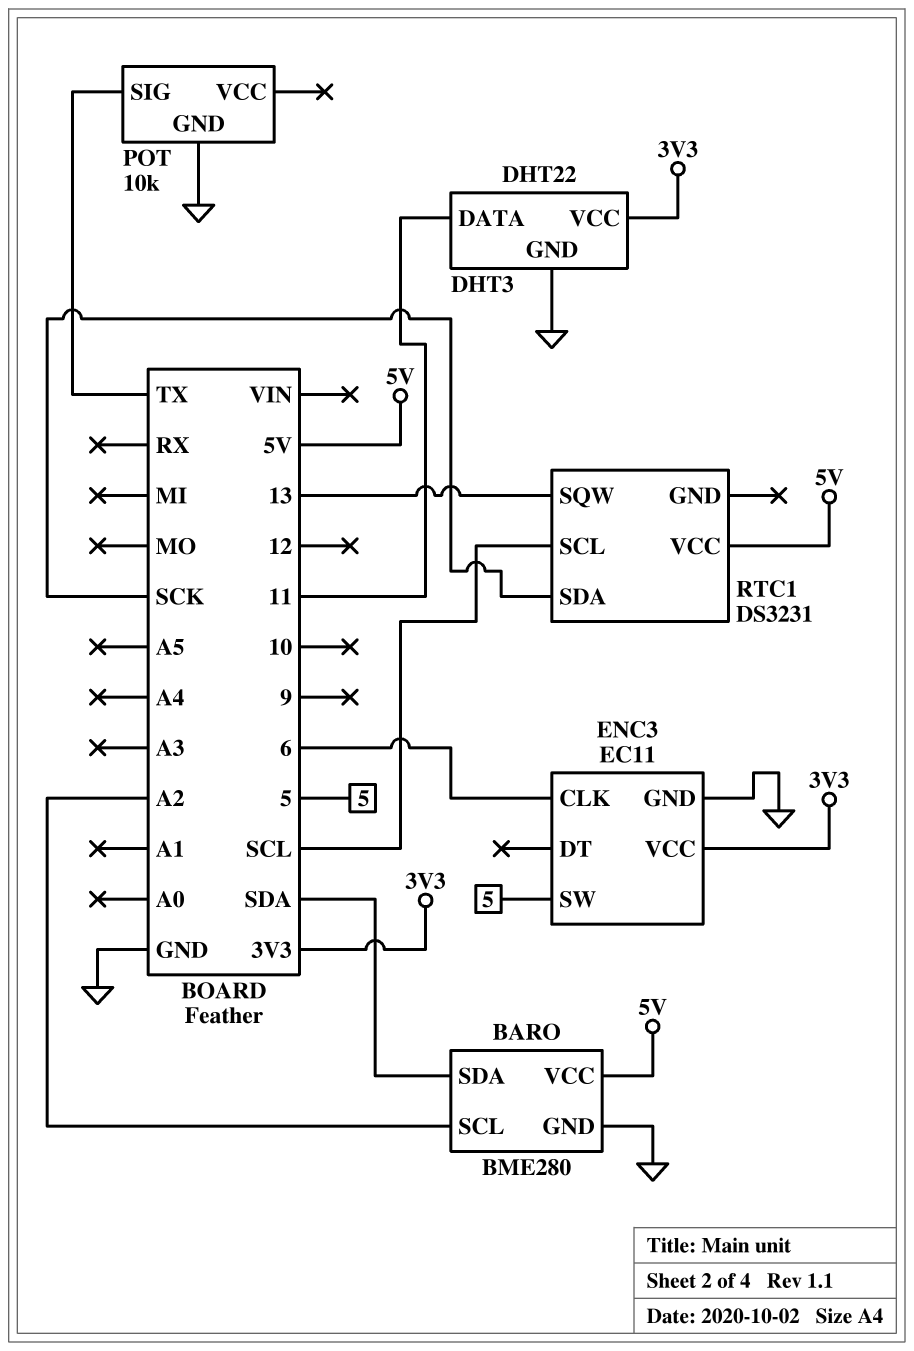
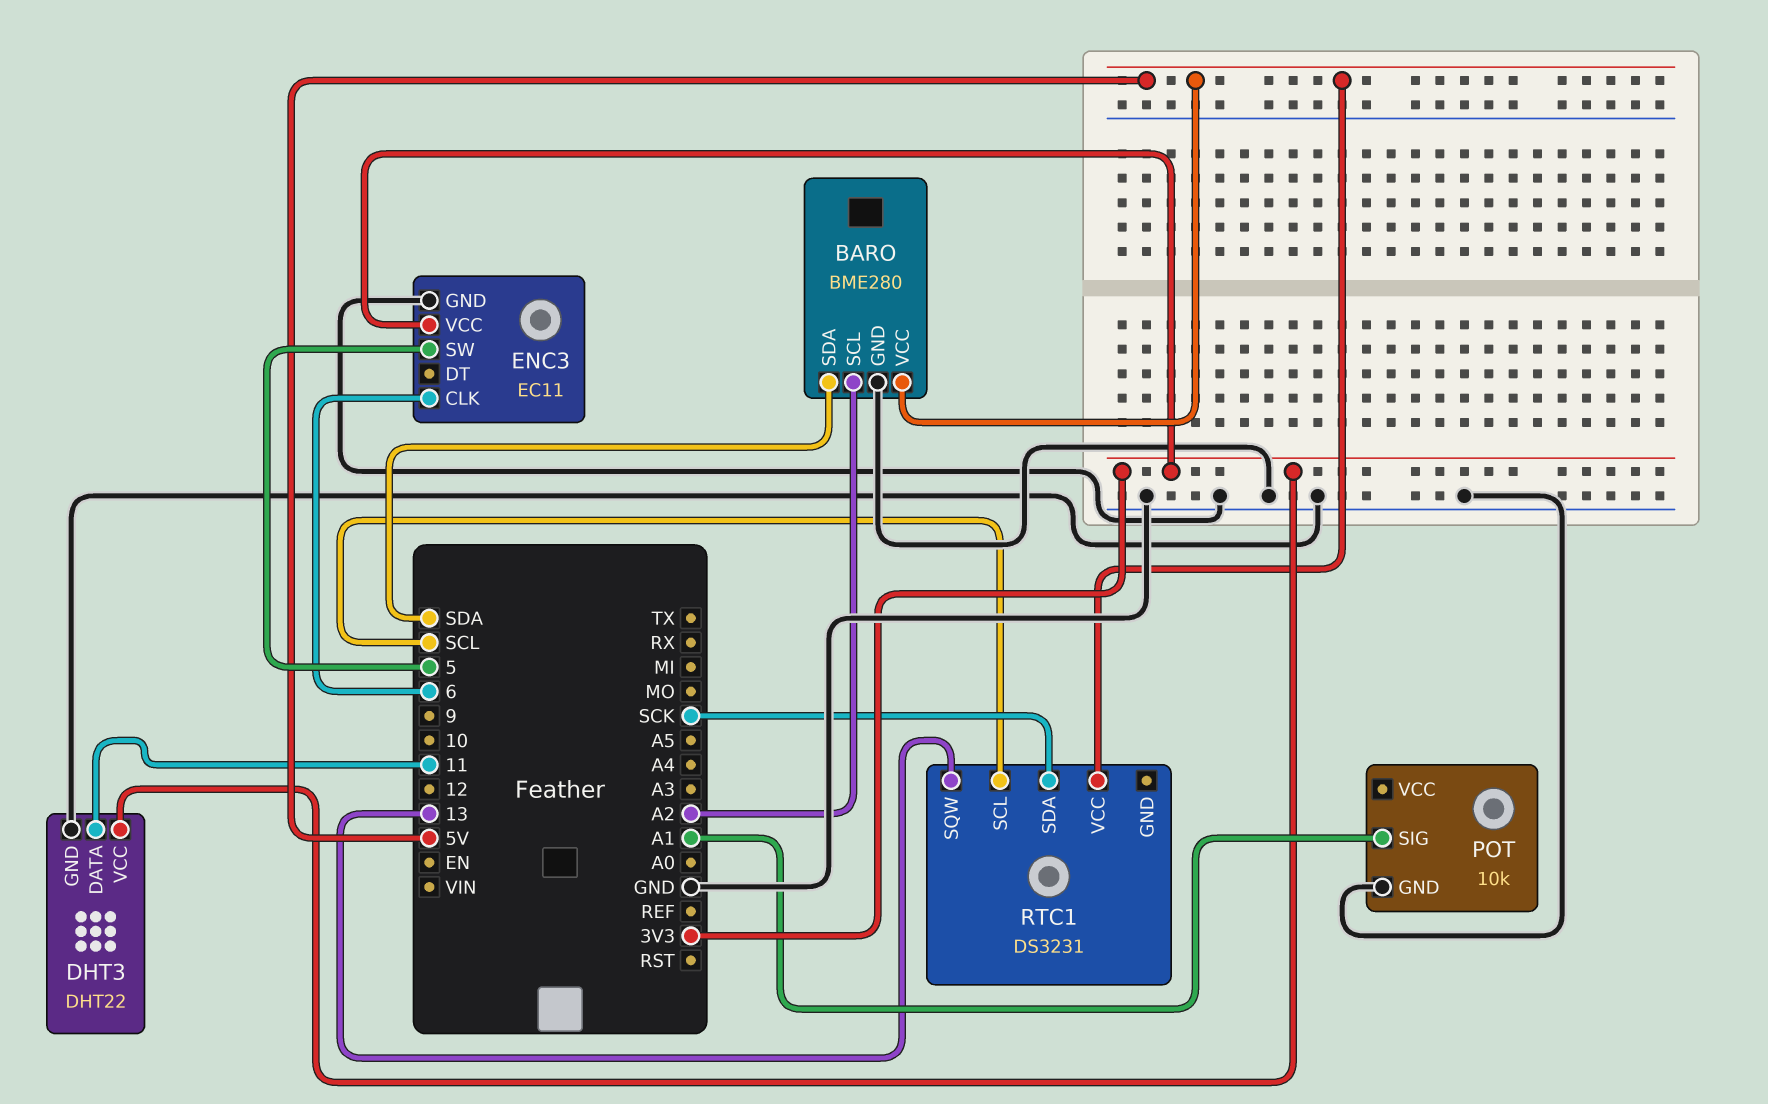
POT pin SIG: TX -> A1

